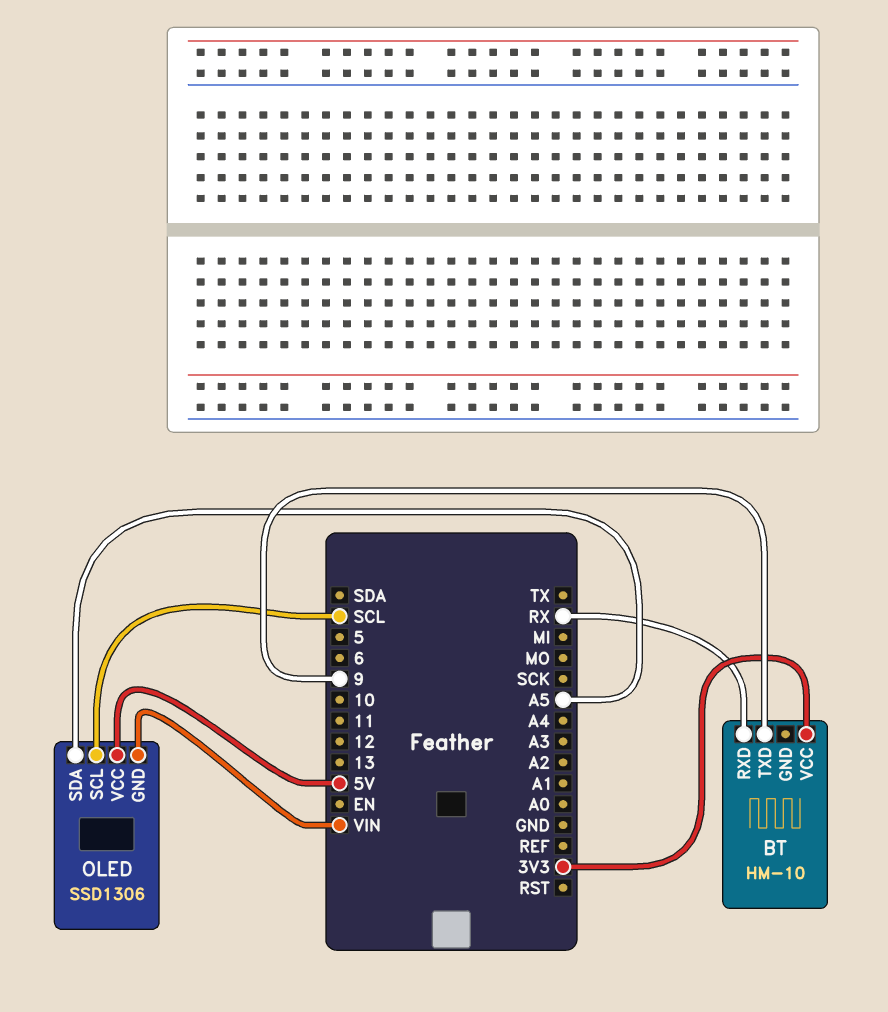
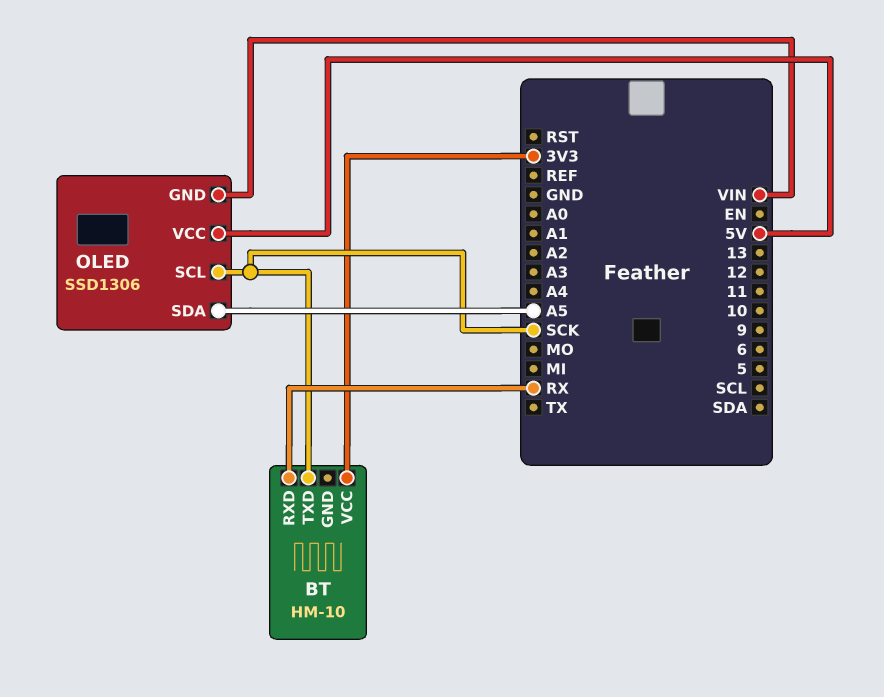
BT pin TXD: 9 -> SCK
OLED pin SCL: SCL -> SCK

